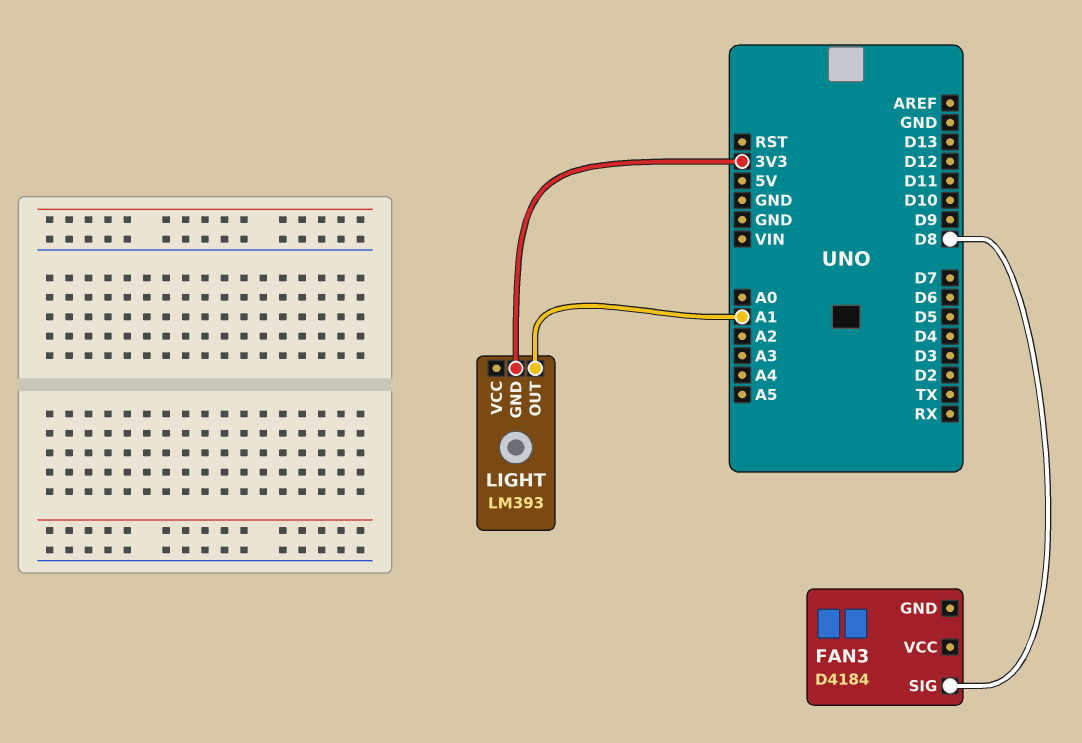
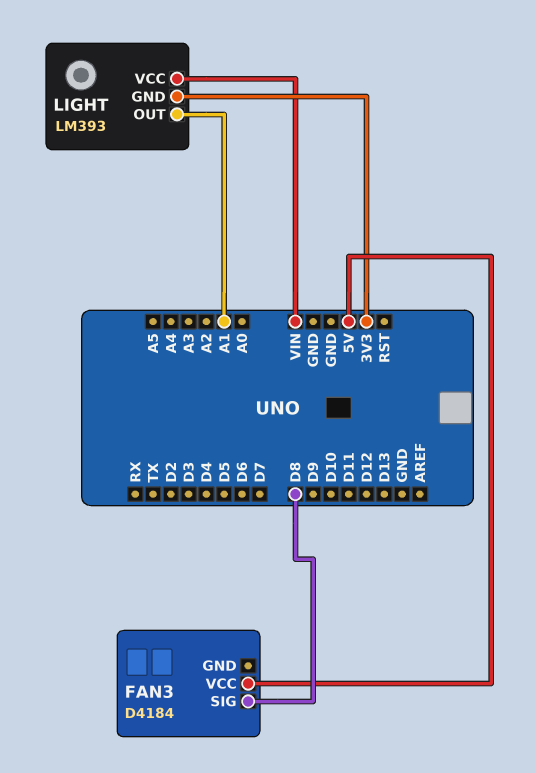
FAN3 pin VCC: none -> 5V
LIGHT pin VCC: none -> VIN

